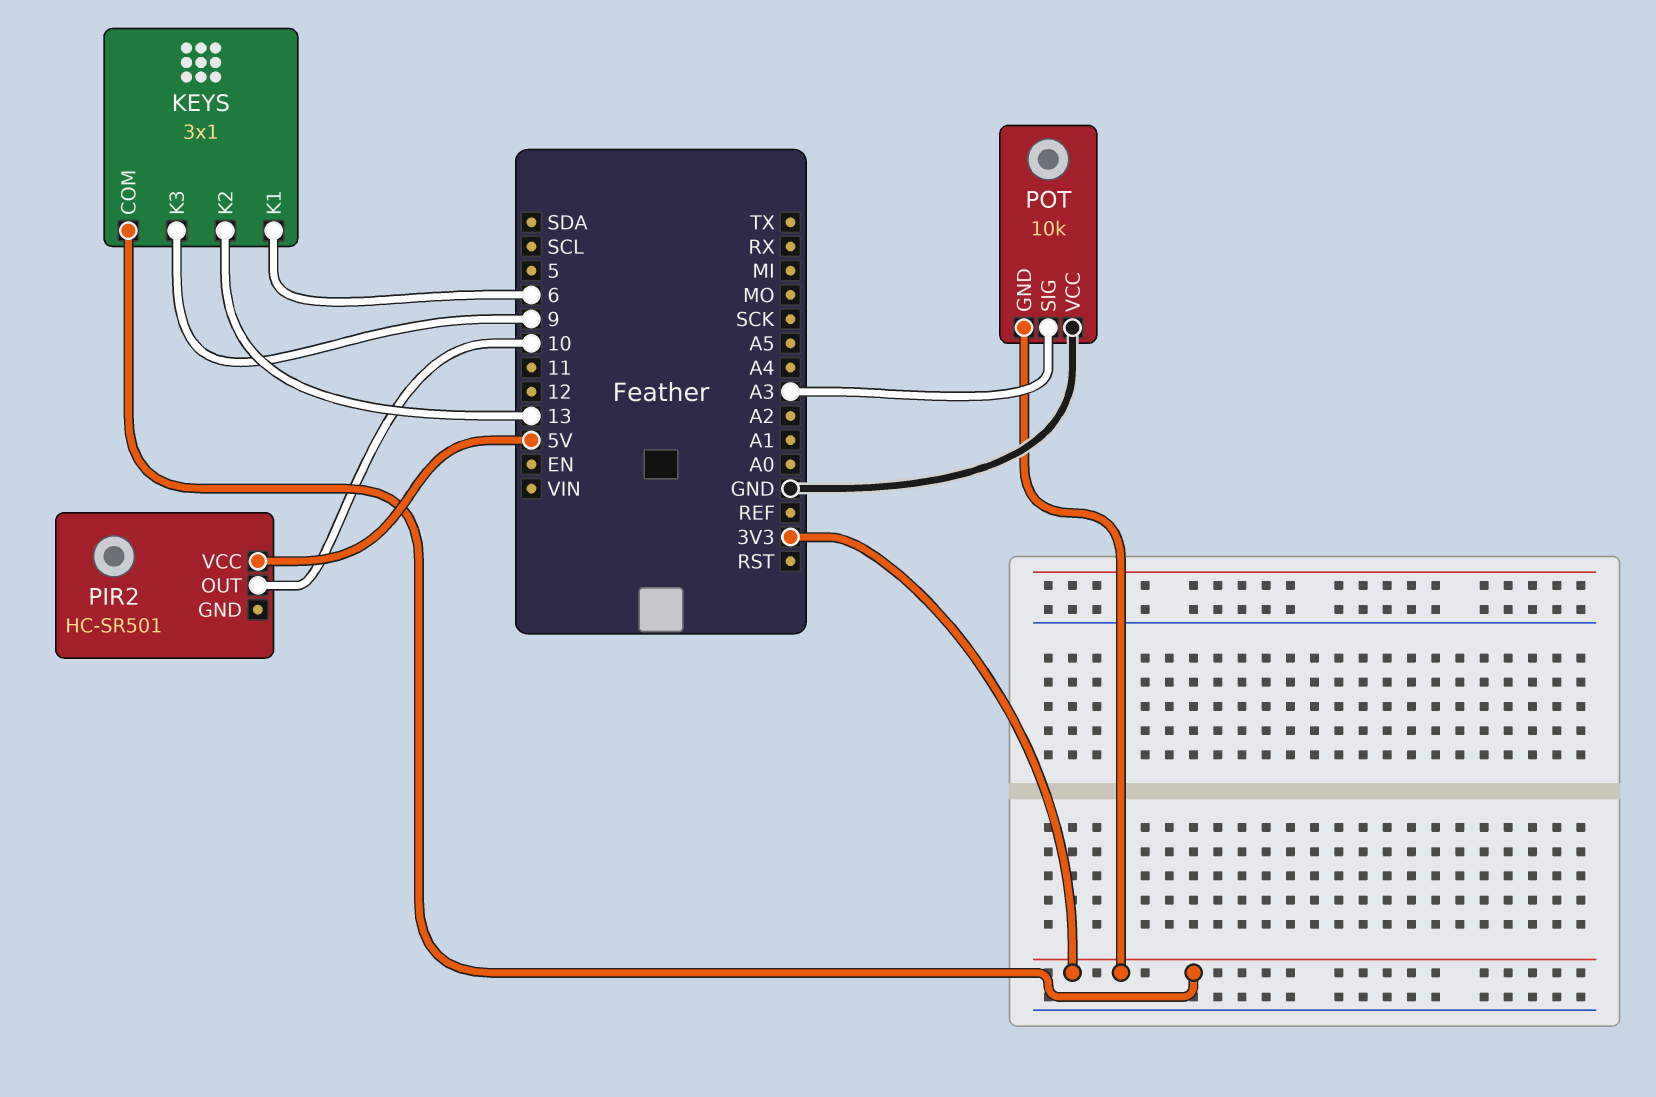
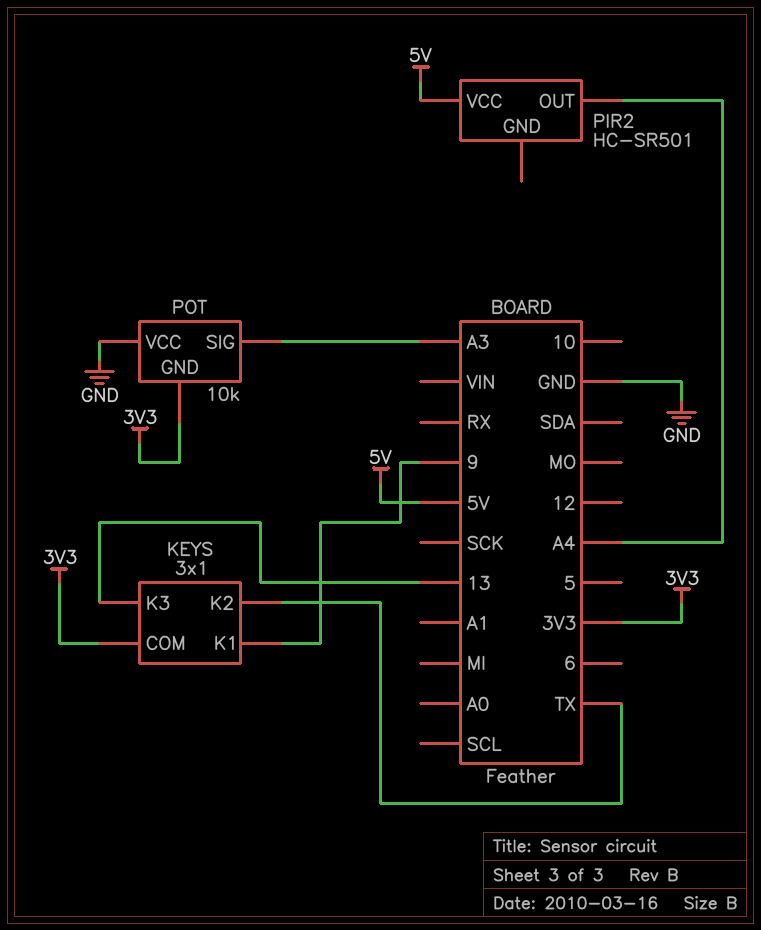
KEYS pin K1: 6 -> 9
KEYS pin K2: 13 -> TX
KEYS pin K3: 9 -> 13
PIR2 pin OUT: 10 -> A4

